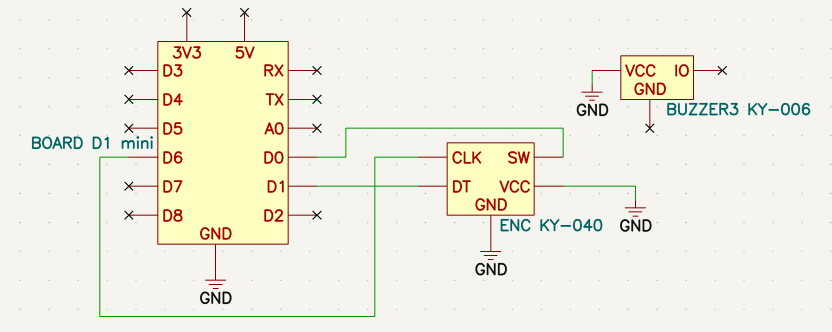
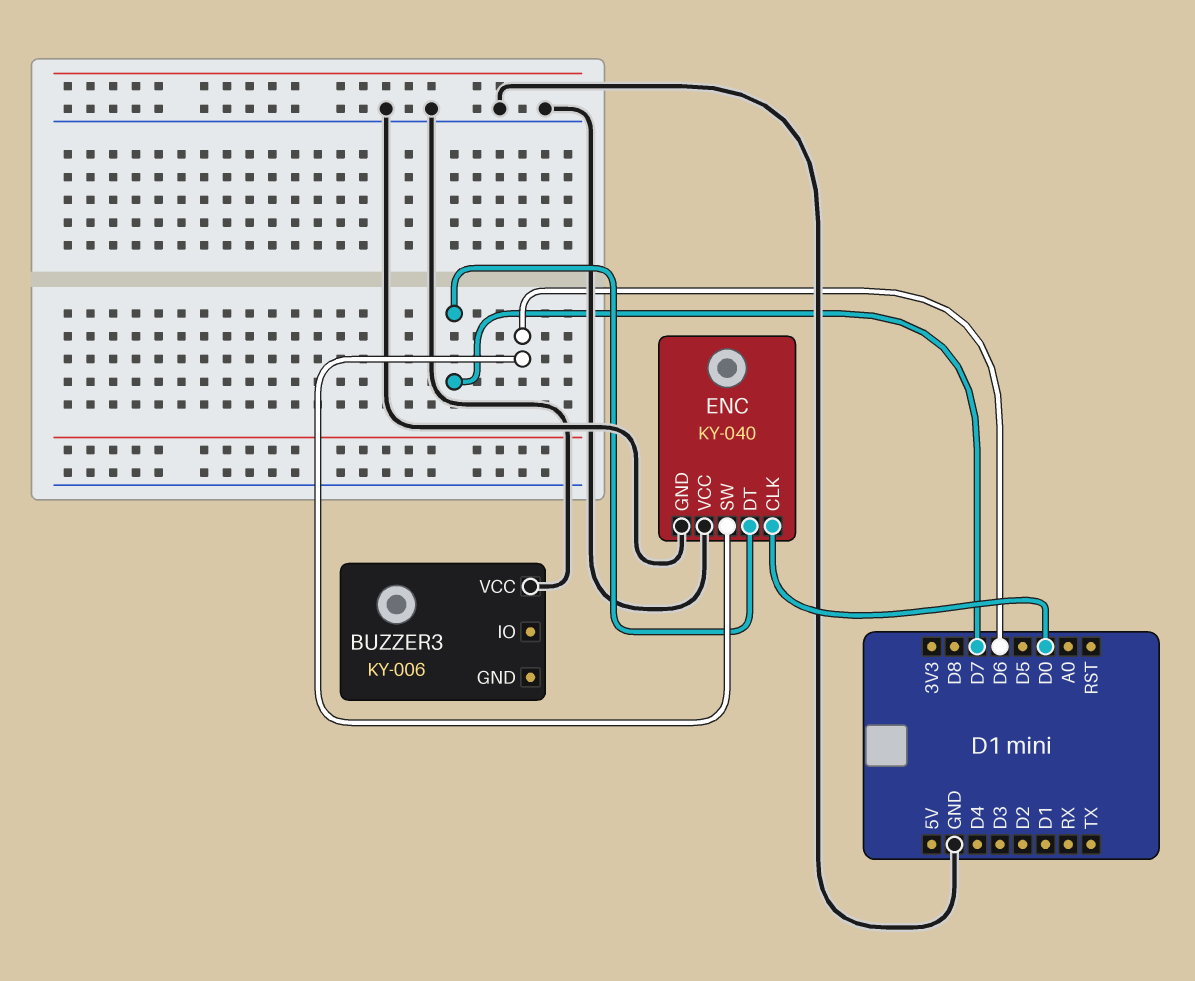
ENC pin CLK: D6 -> D0
ENC pin DT: D1 -> D7
ENC pin SW: D0 -> D6

